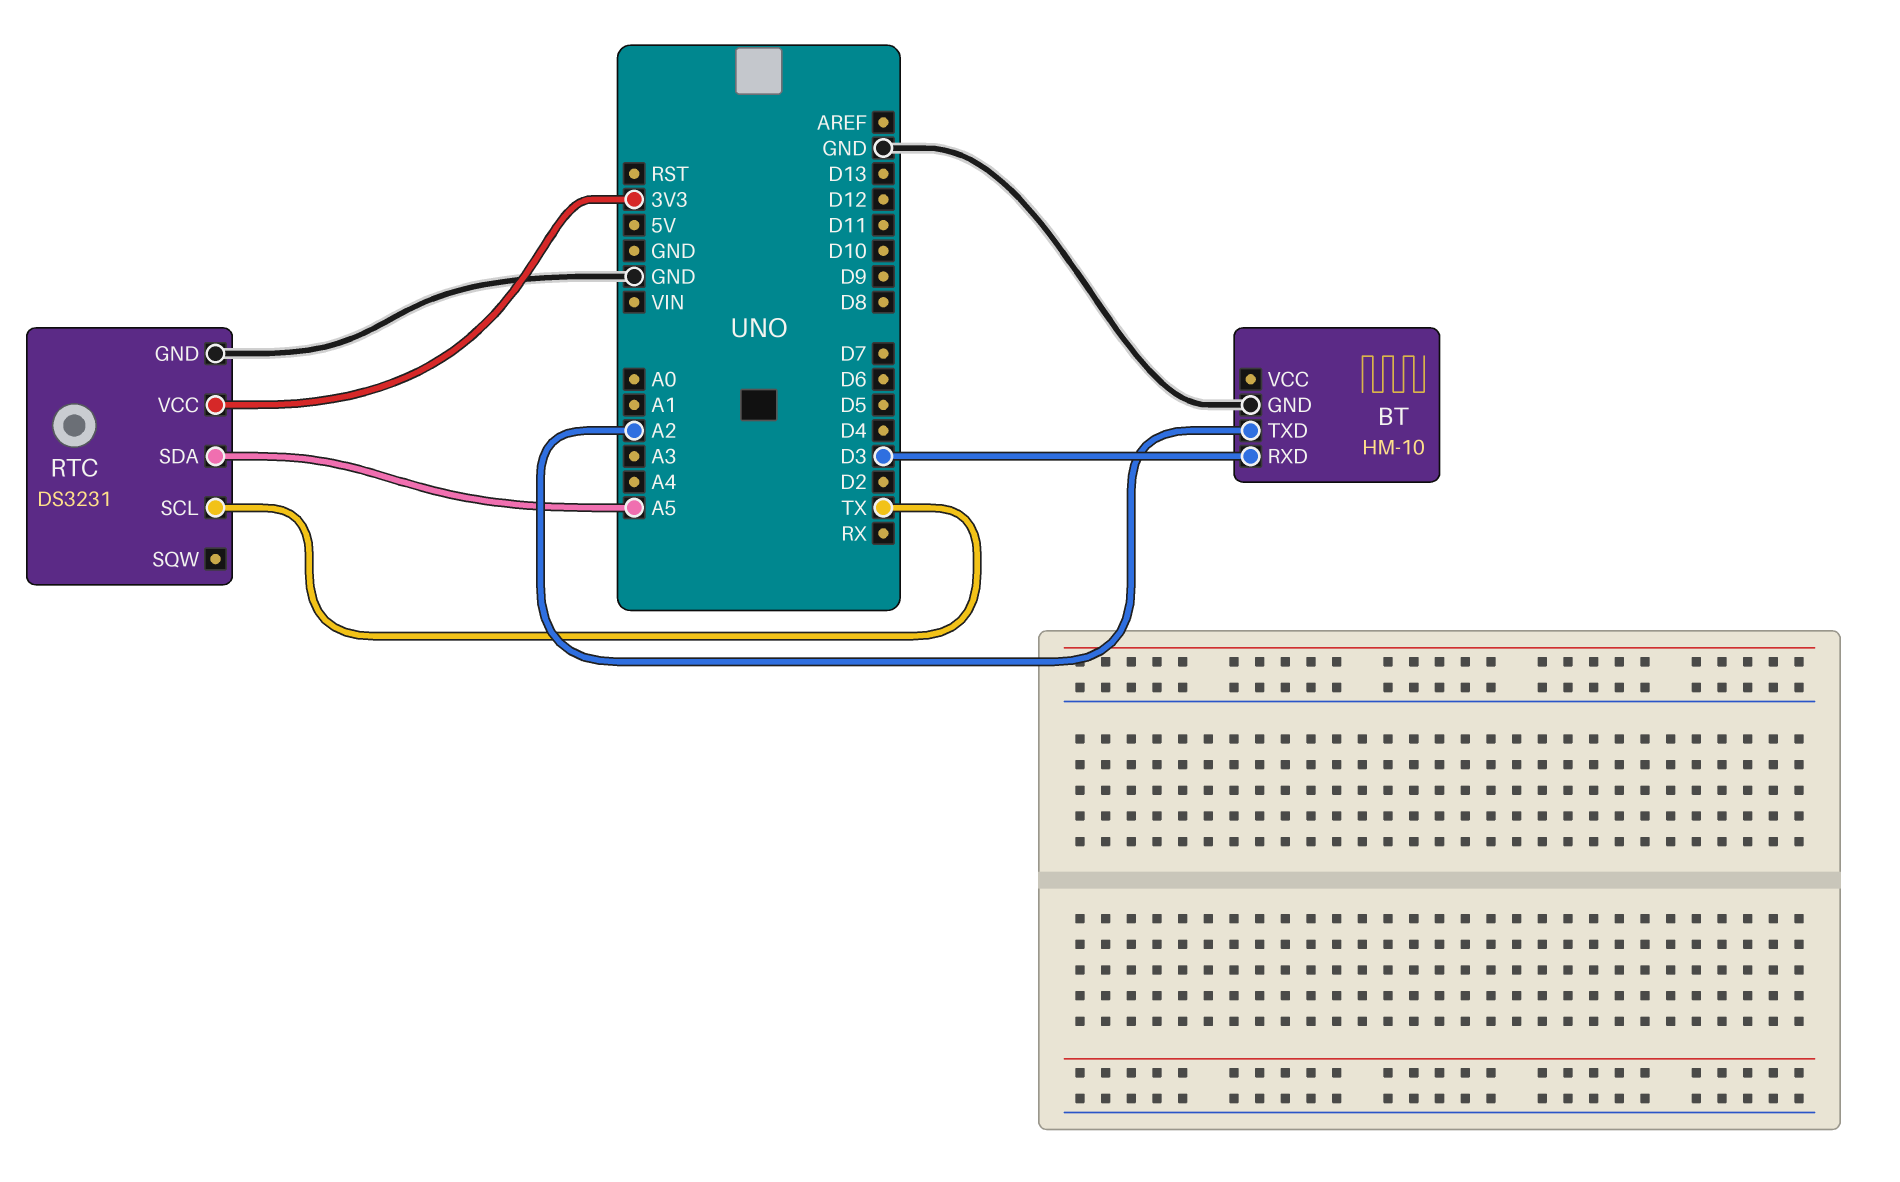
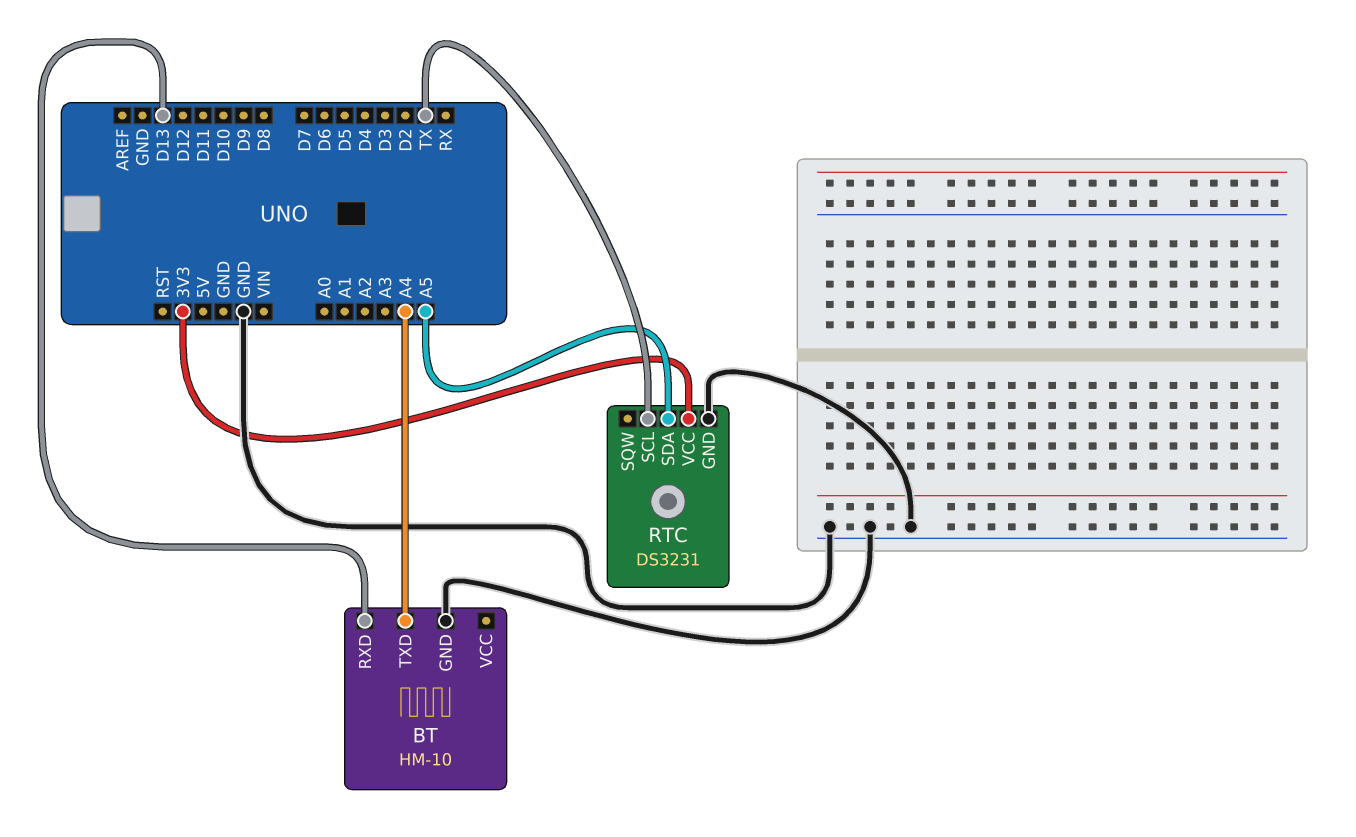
BT pin RXD: D3 -> D13
BT pin TXD: A2 -> A4

